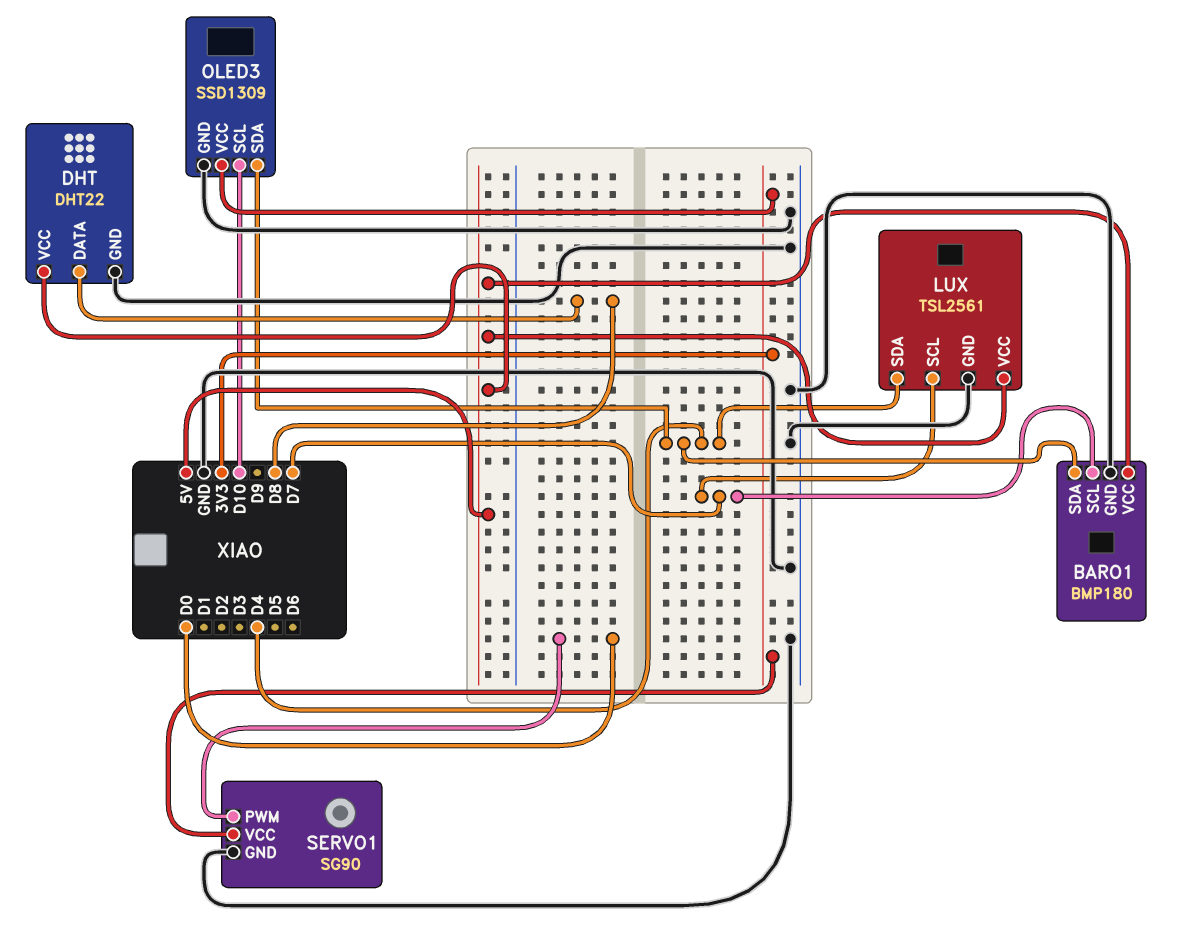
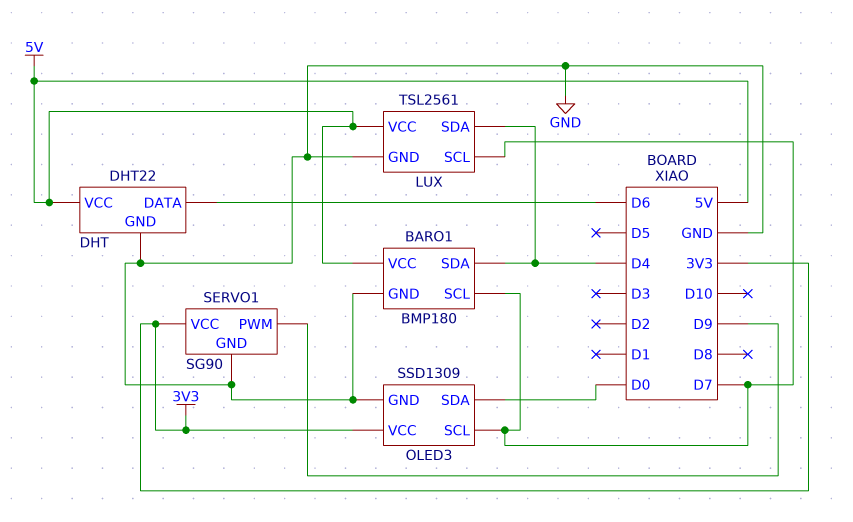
DHT pin DATA: D8 -> D6
OLED3 pin SCL: D10 -> D7
OLED3 pin SDA: D4 -> D0
SERVO1 pin PWM: D0 -> D9

